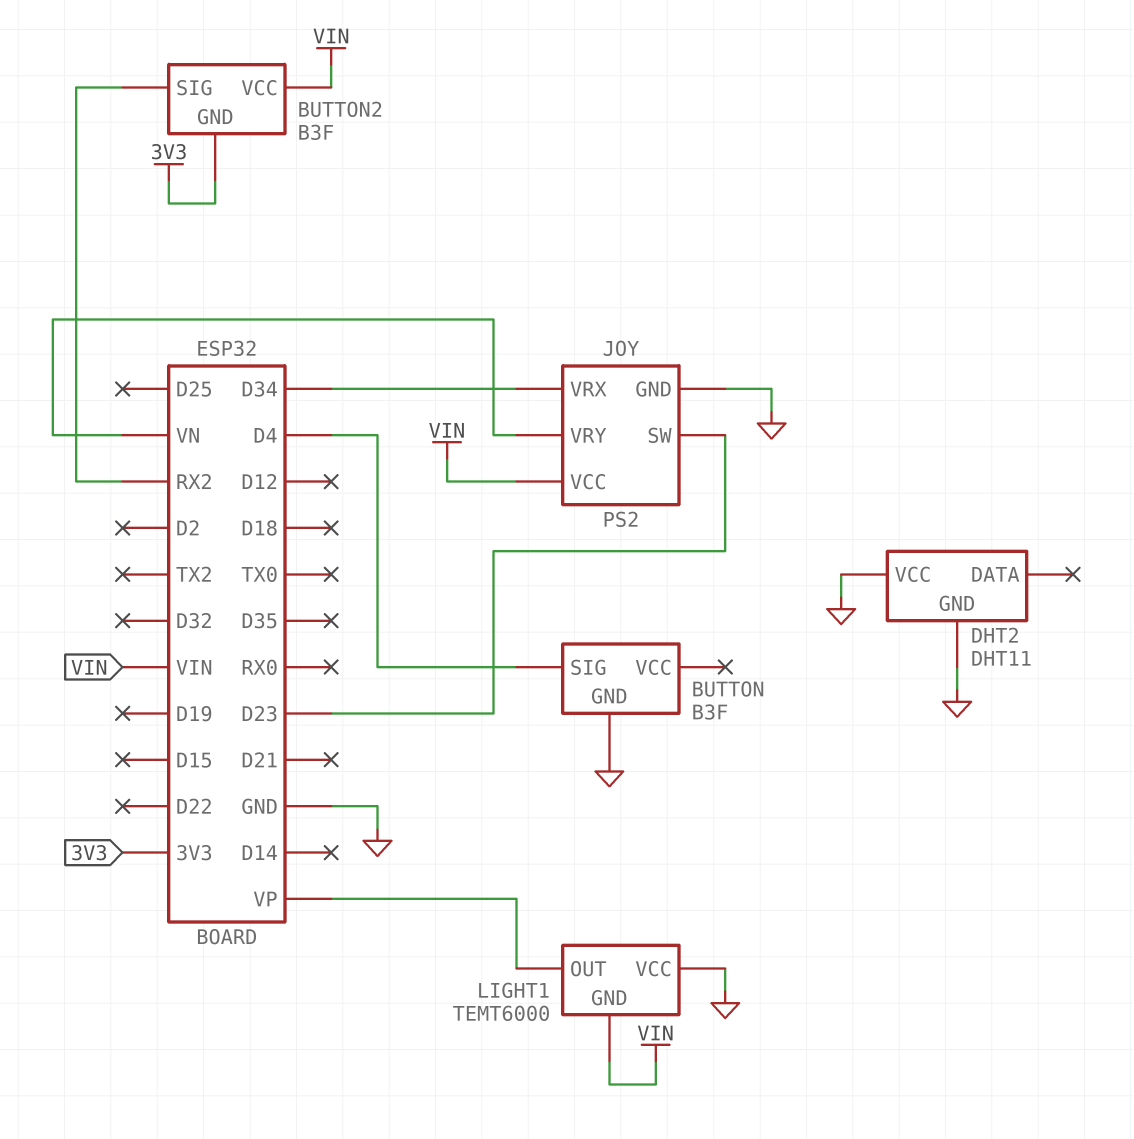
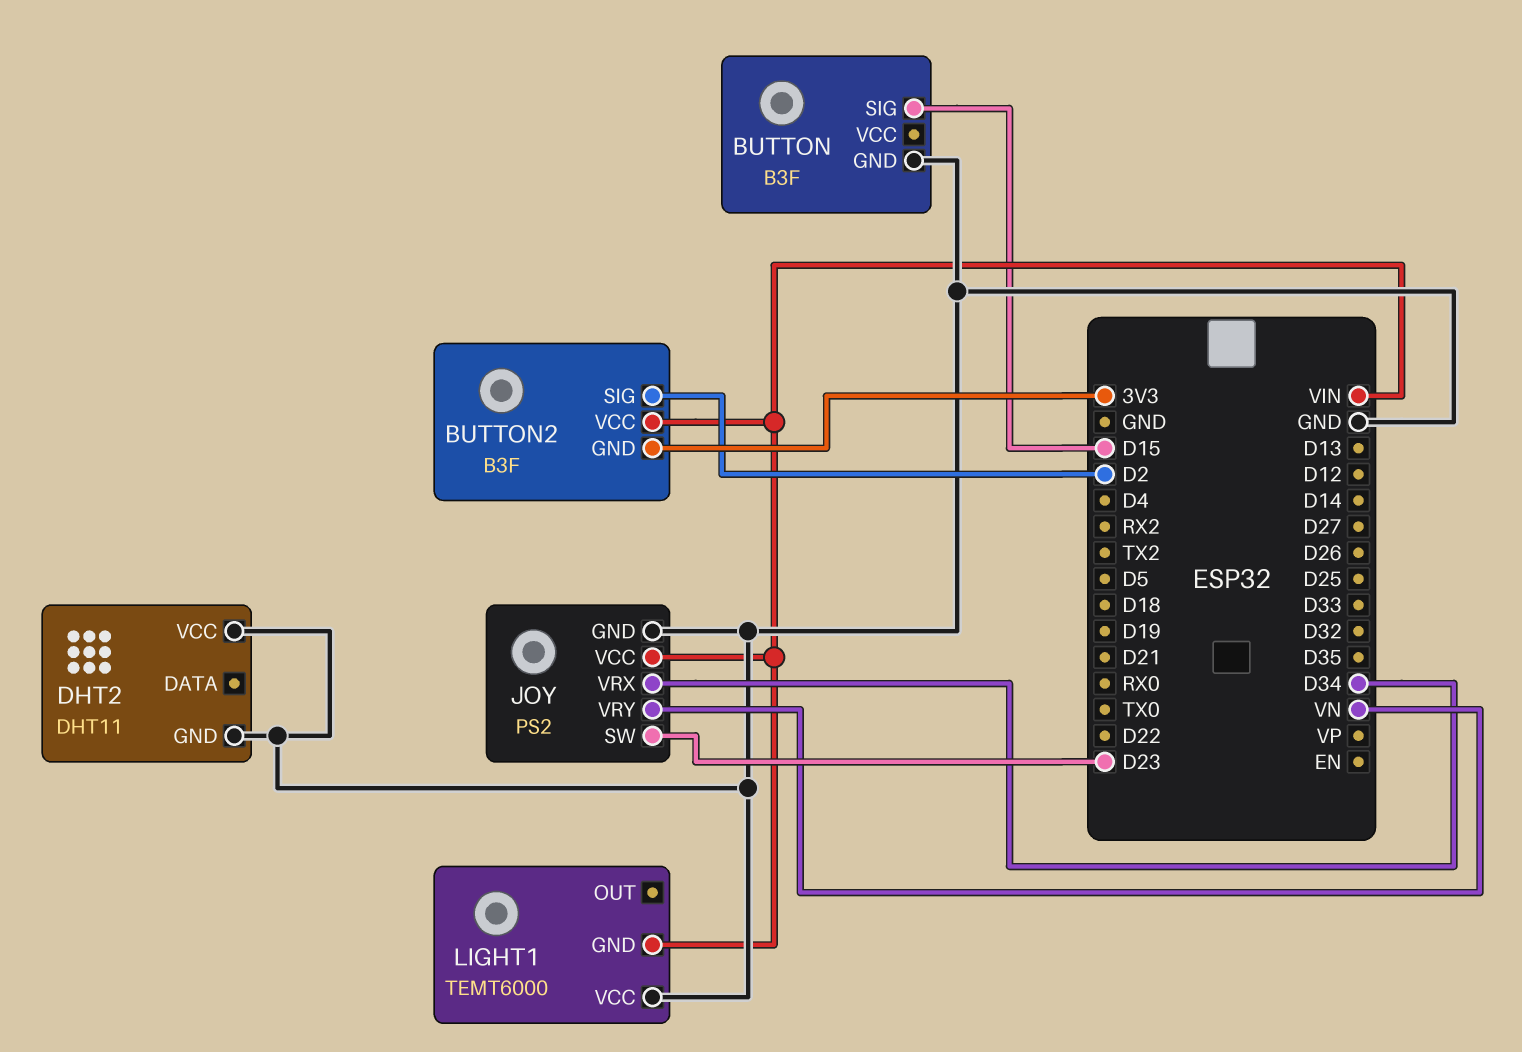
BUTTON pin SIG: D4 -> D15
BUTTON2 pin SIG: RX2 -> D2
LIGHT1 pin OUT: VP -> none

